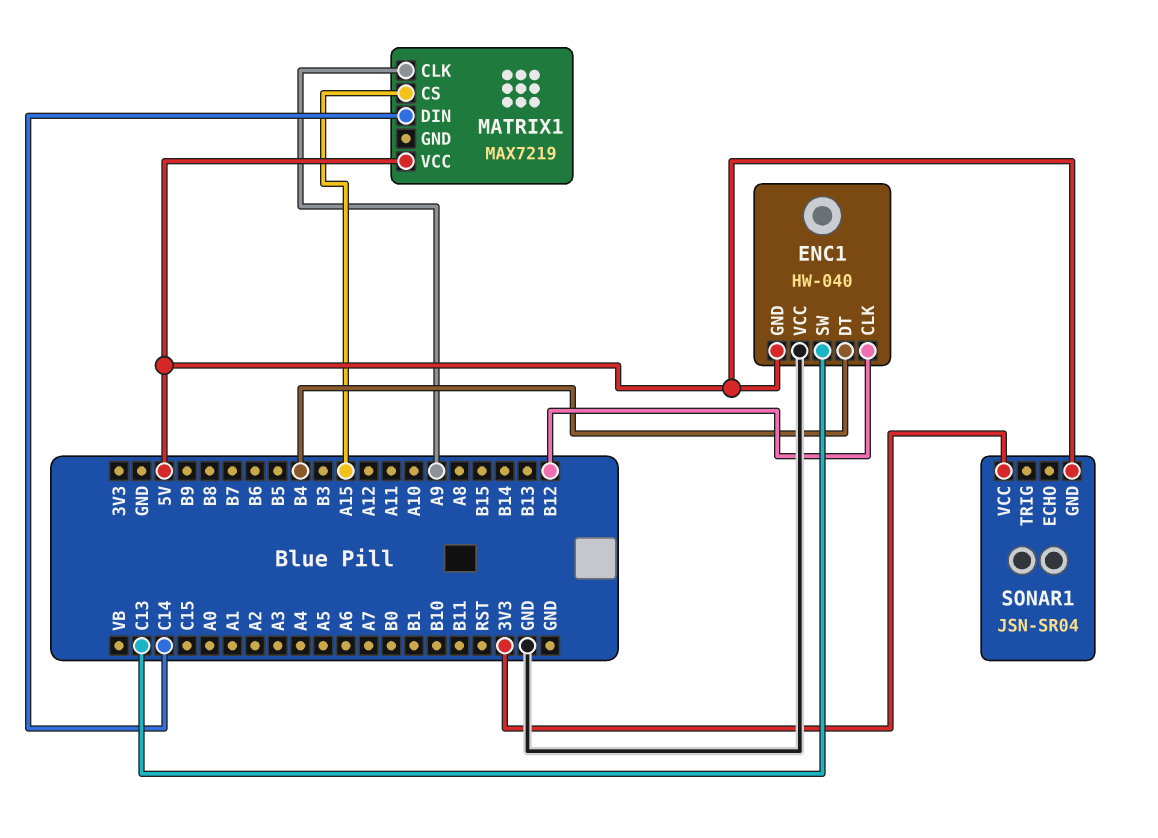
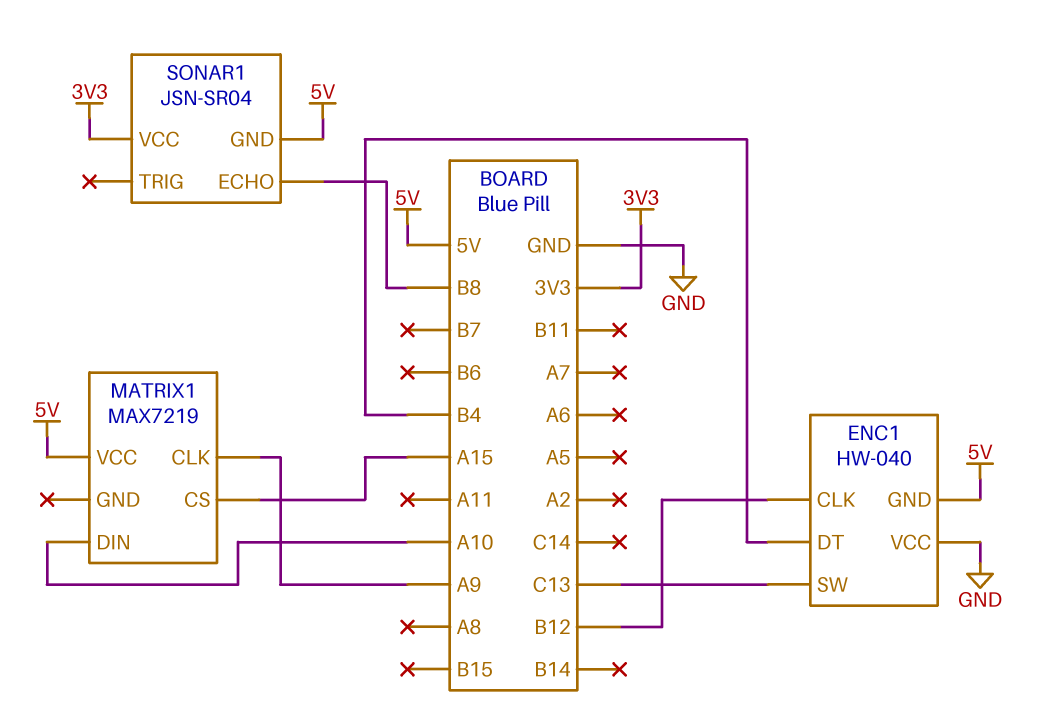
MATRIX1 pin DIN: C14 -> A10
SONAR1 pin ECHO: none -> B8

